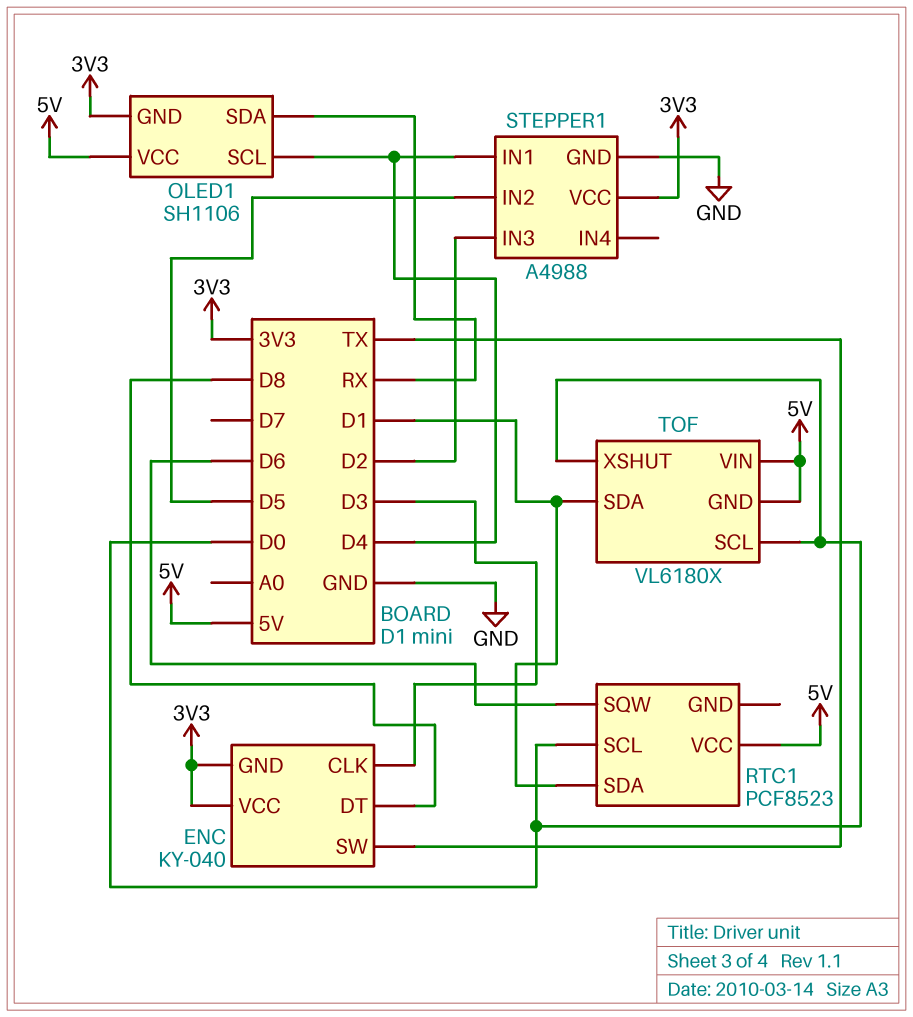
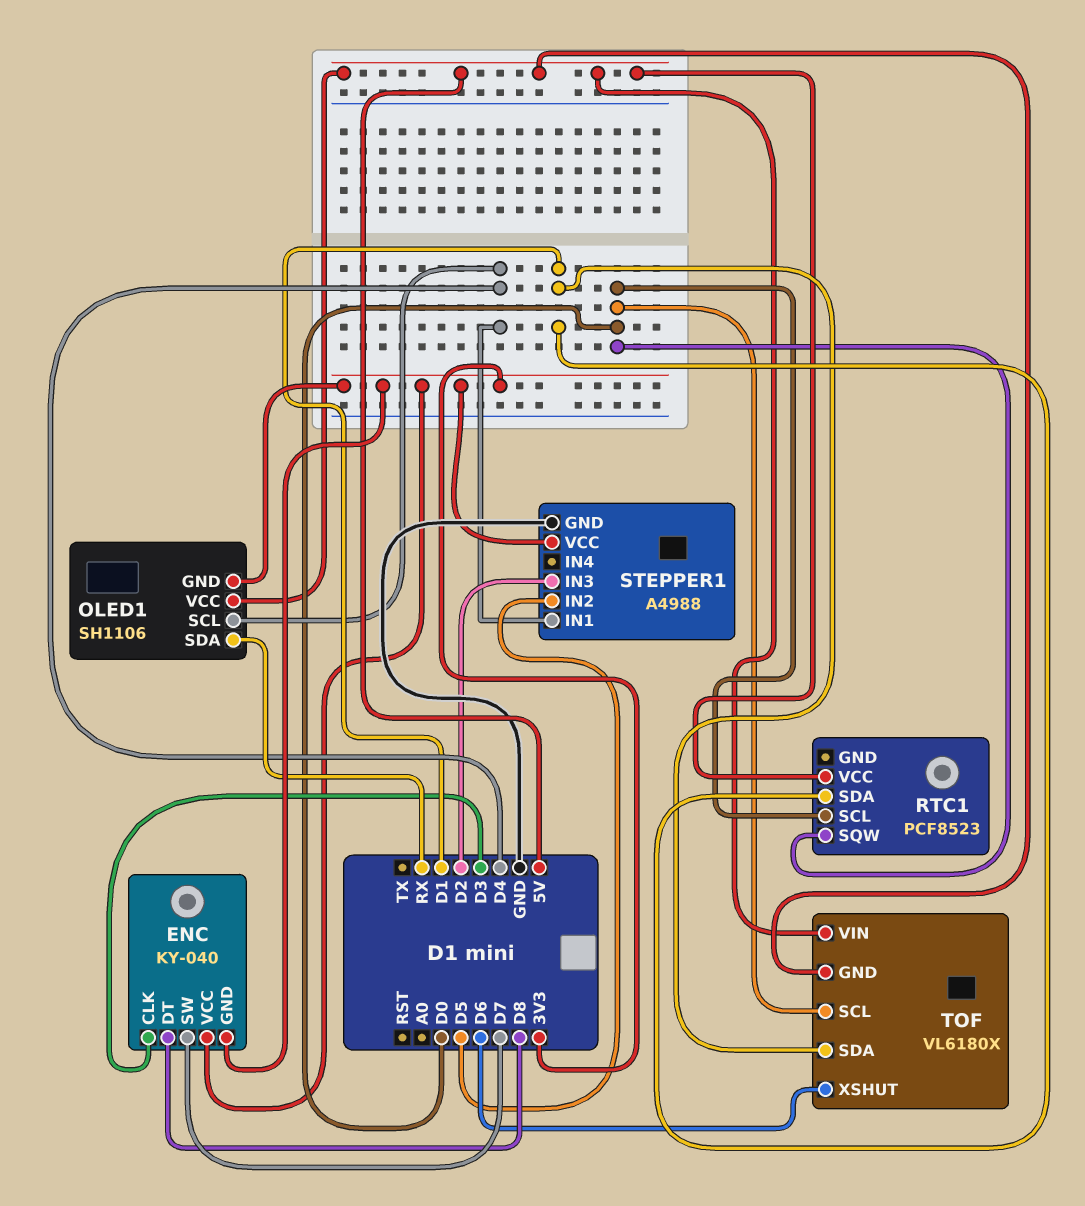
ENC pin SW: TX -> D7
RTC1 pin SQW: D6 -> D0
TOF pin XSHUT: D0 -> D6

